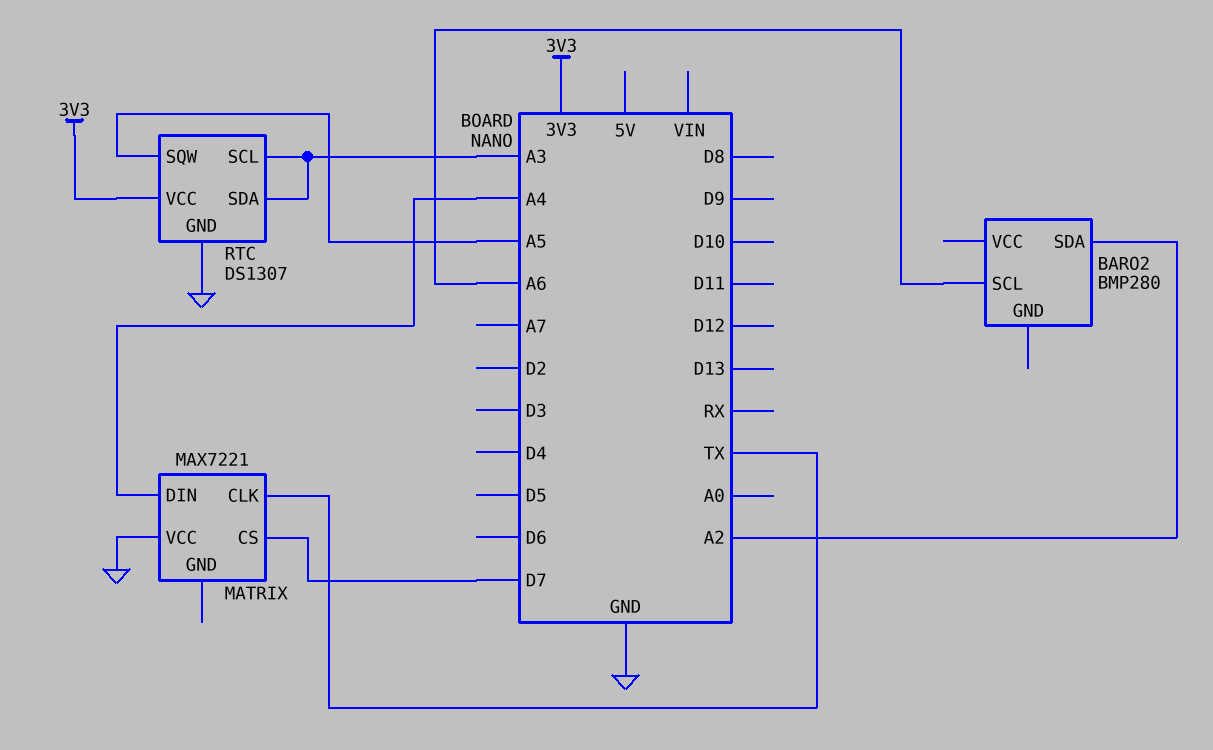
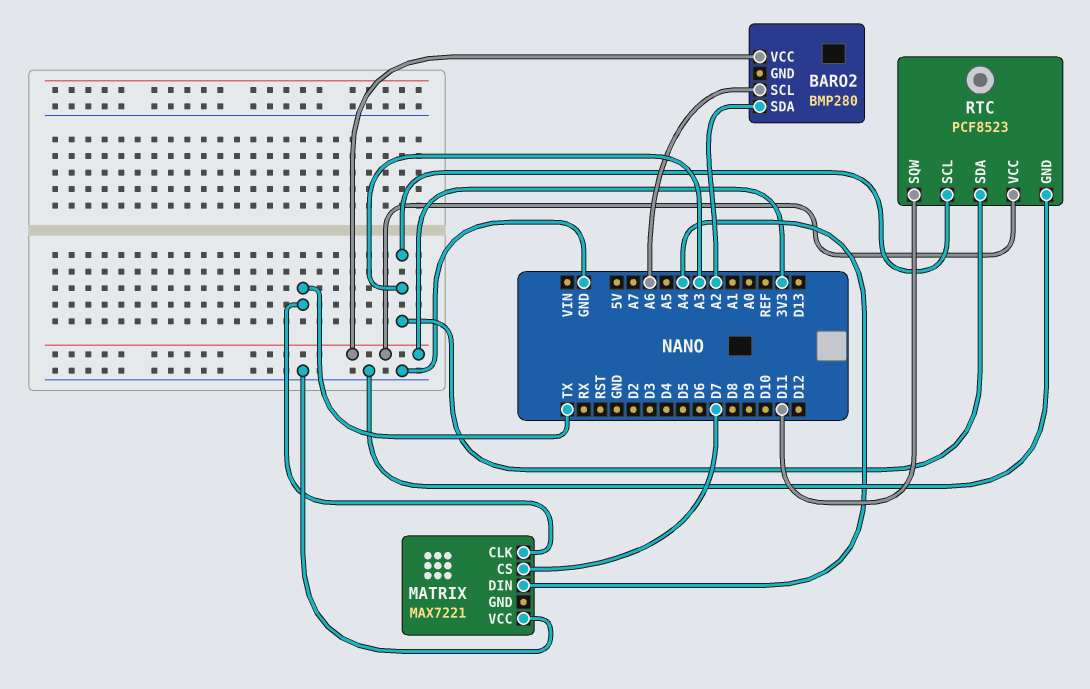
BARO2 pin VCC: none -> 3V3
RTC: DS1307 -> PCF8523
RTC pin SQW: A5 -> D11

